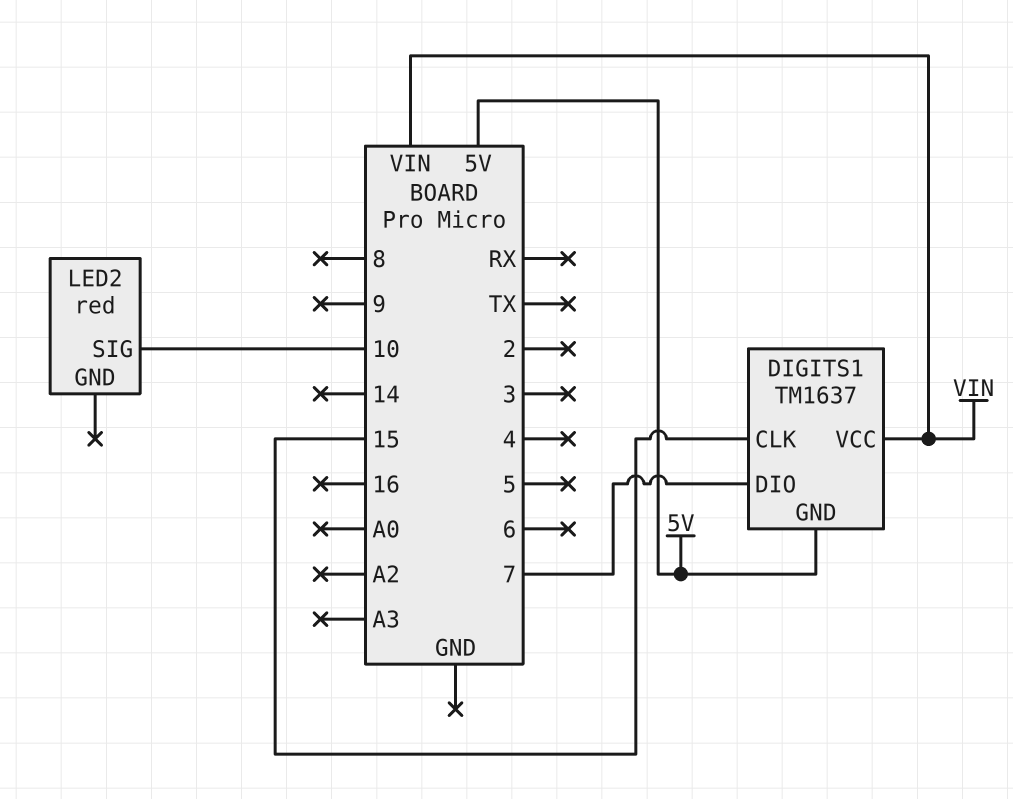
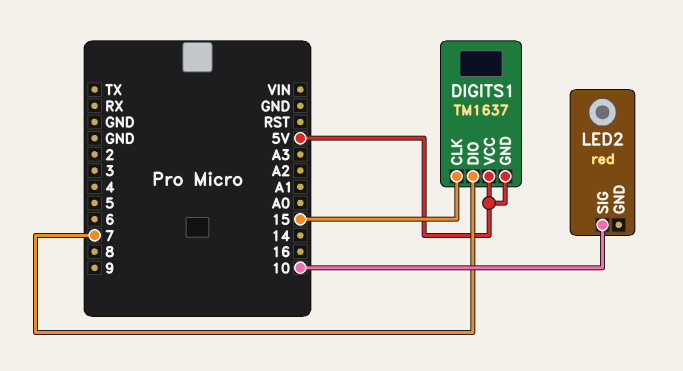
DIGITS1 pin VCC: VIN -> 5V

